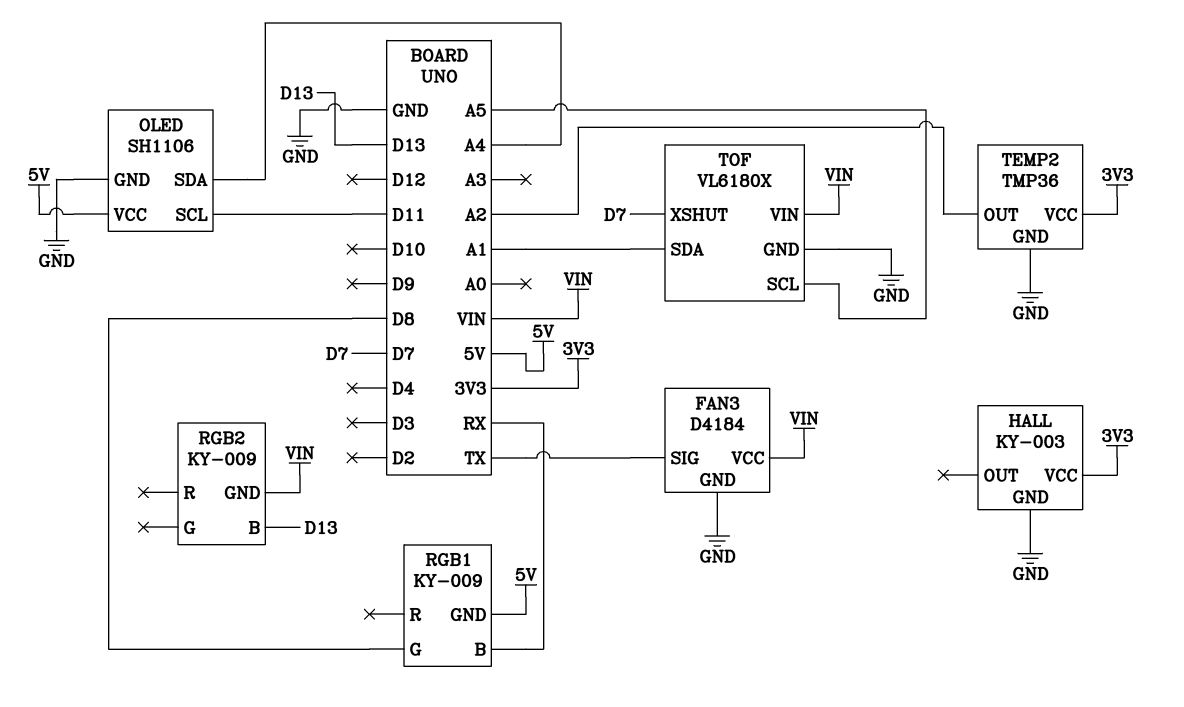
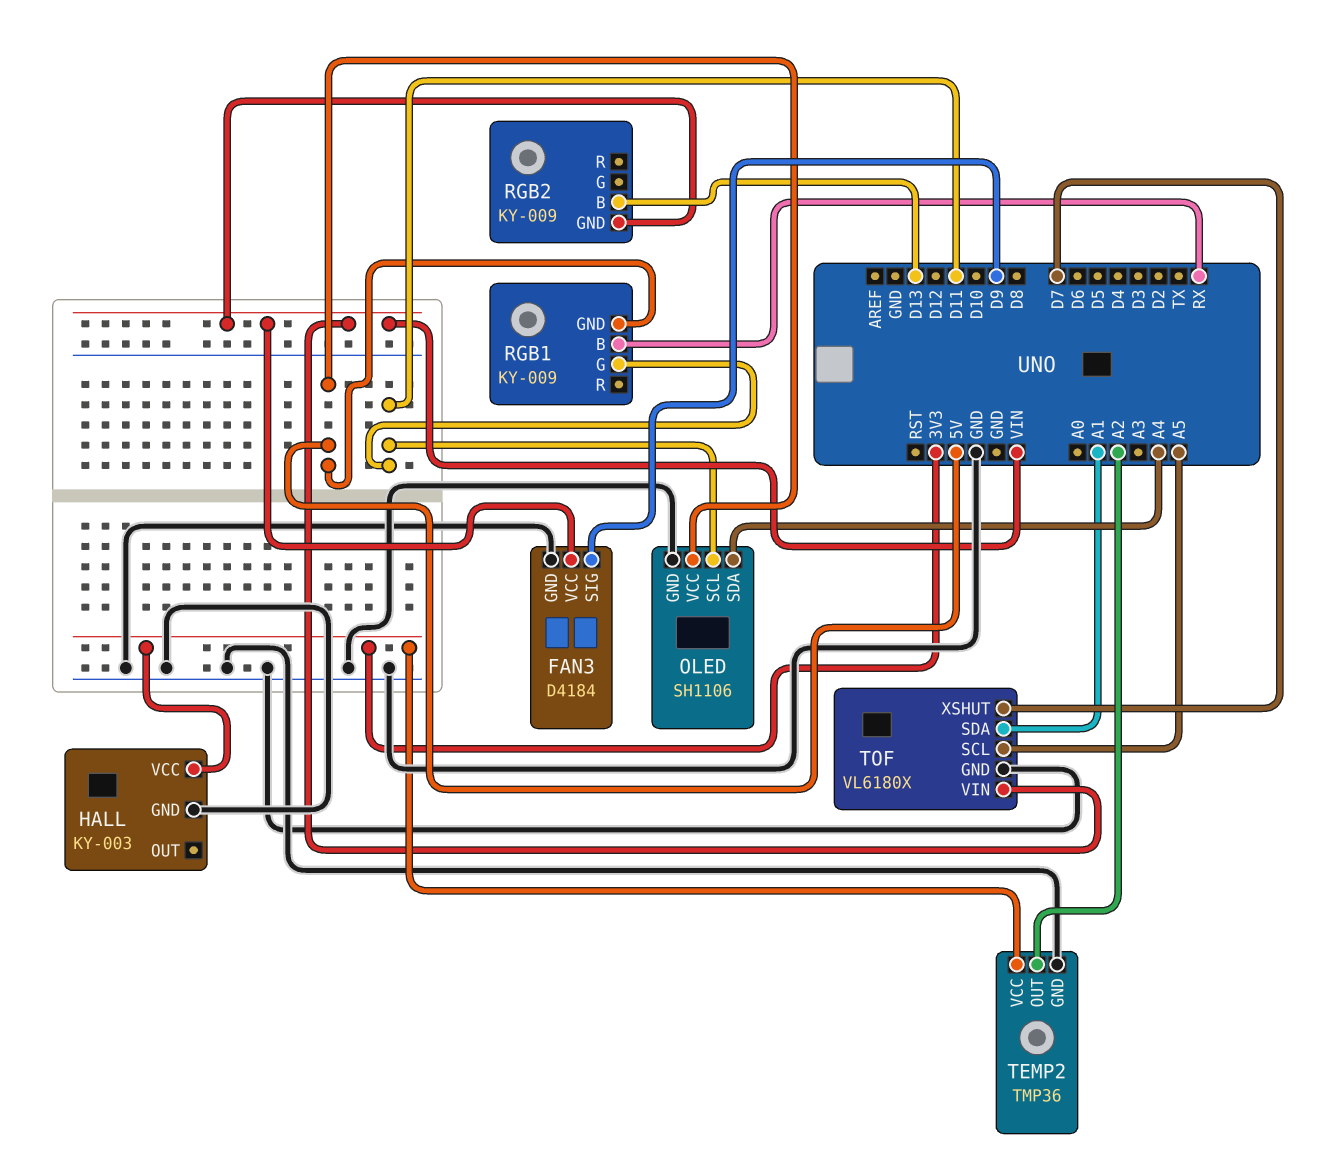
FAN3 pin SIG: TX -> D9
RGB1 pin G: D8 -> D11

